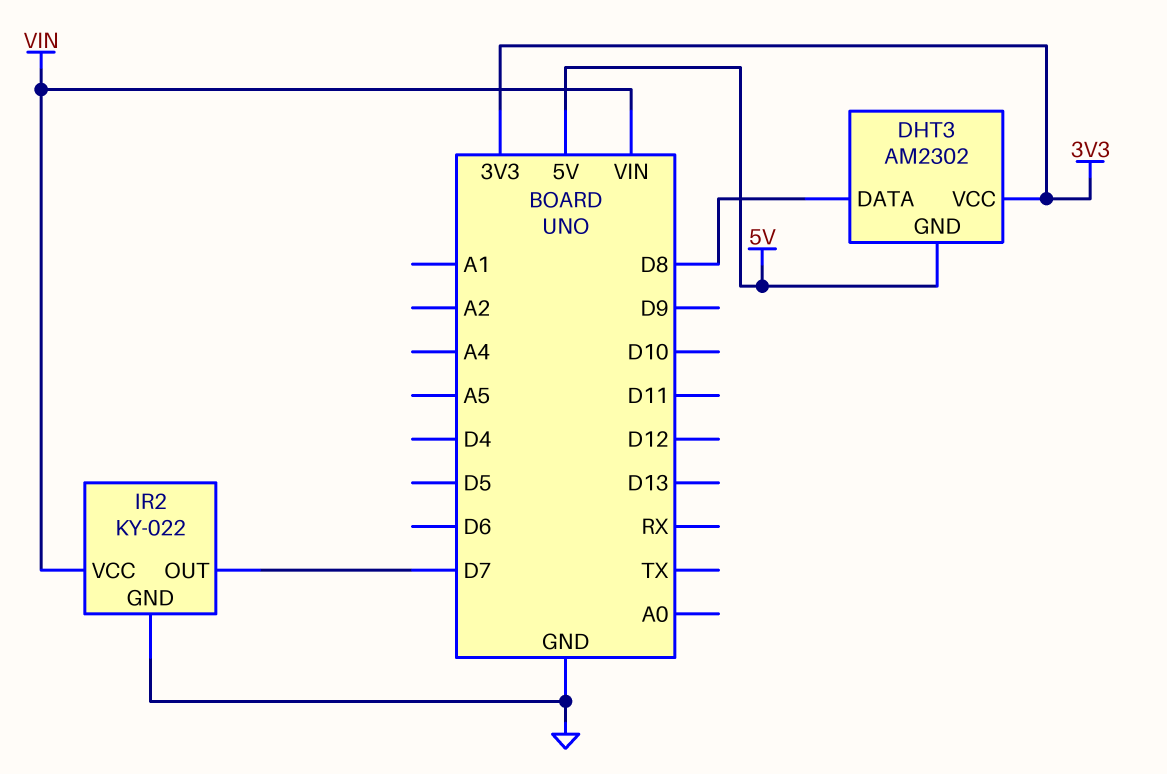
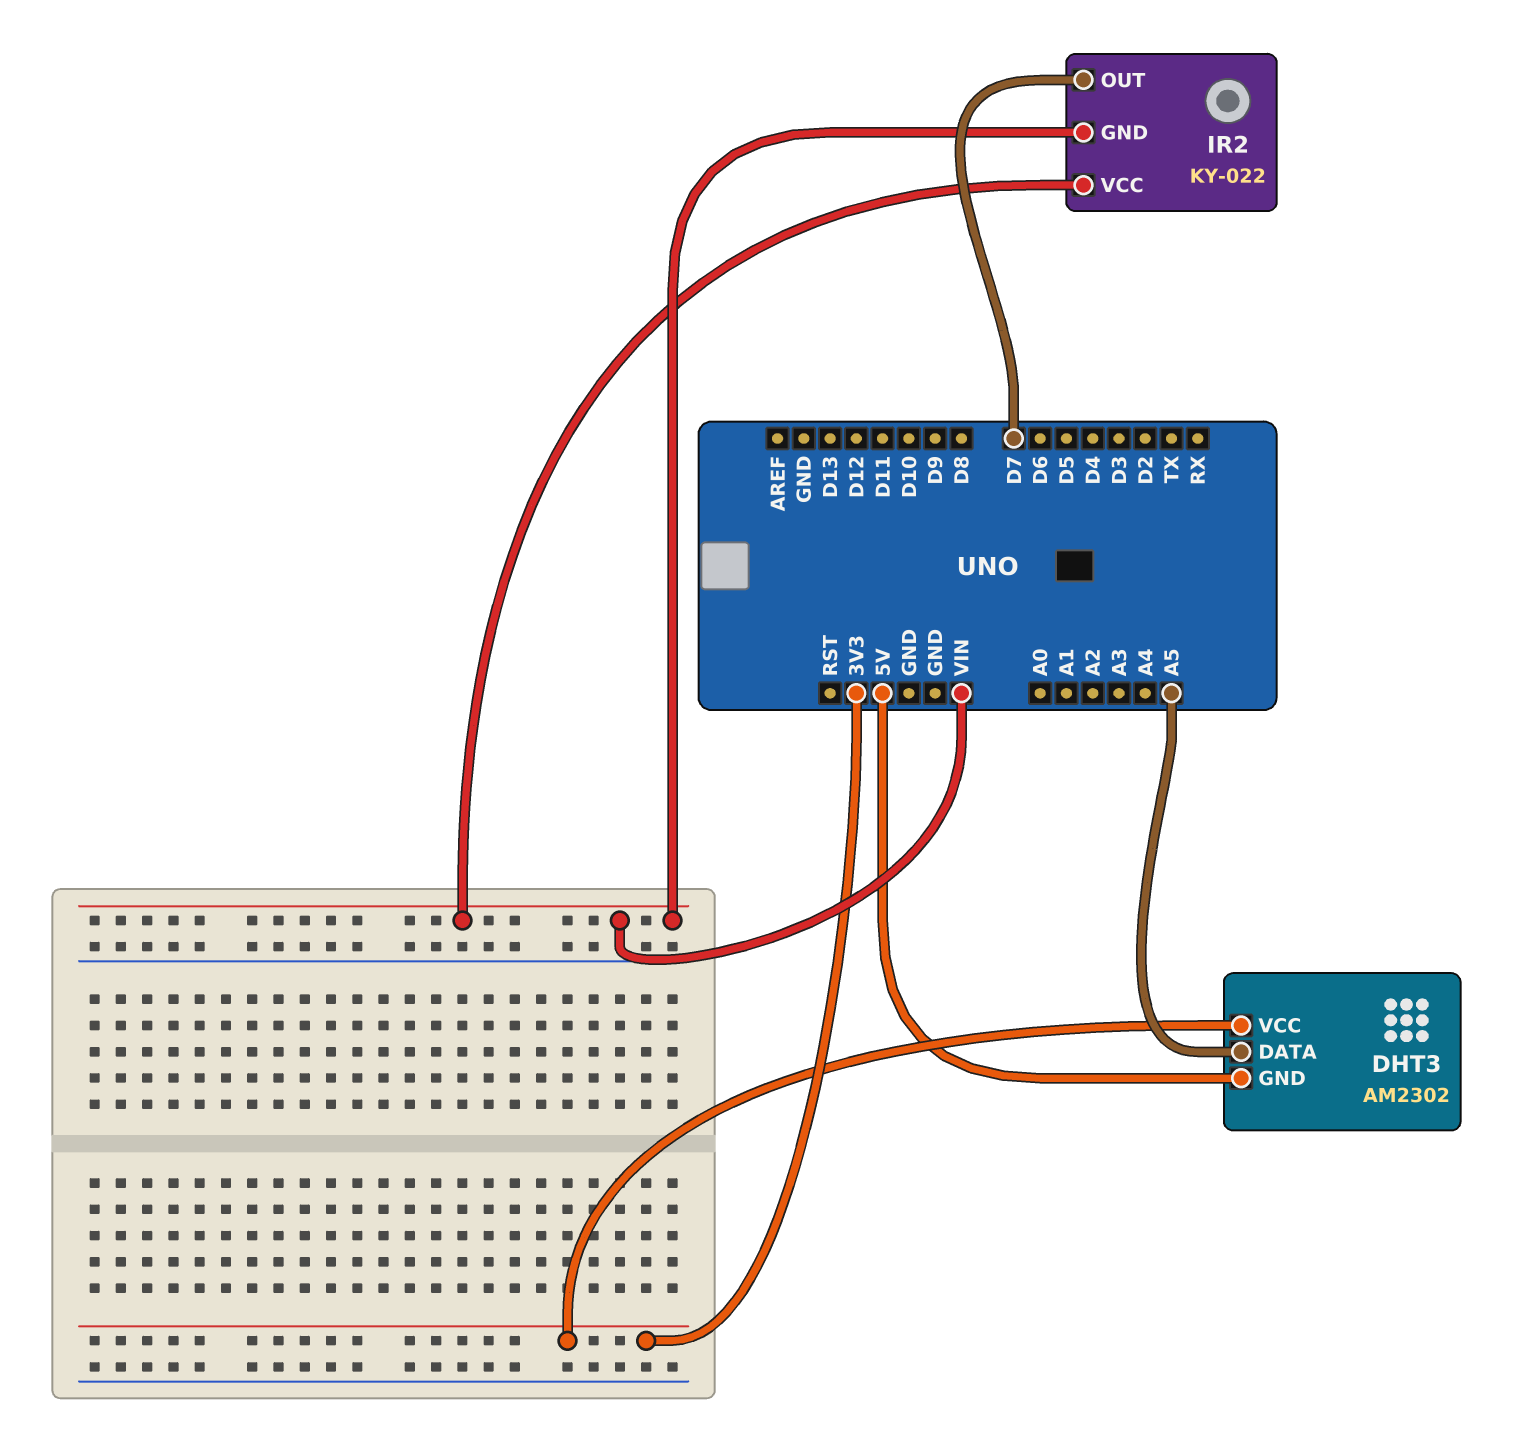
DHT3 pin DATA: D8 -> A5
IR2 pin GND: GND -> VIN

